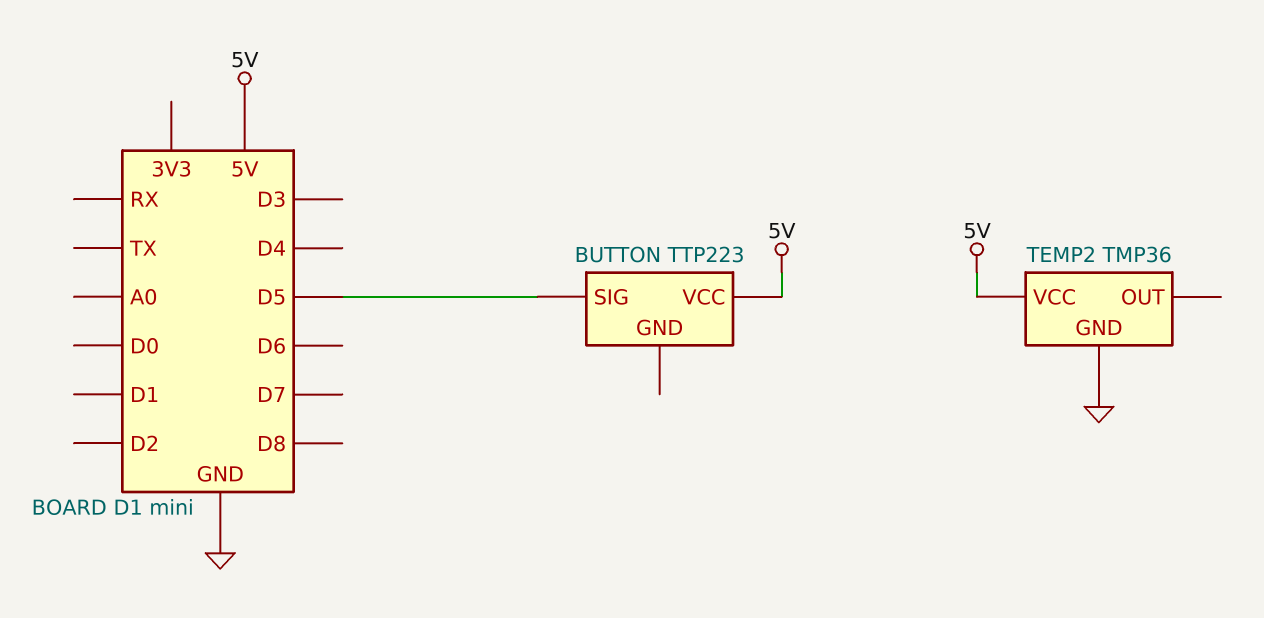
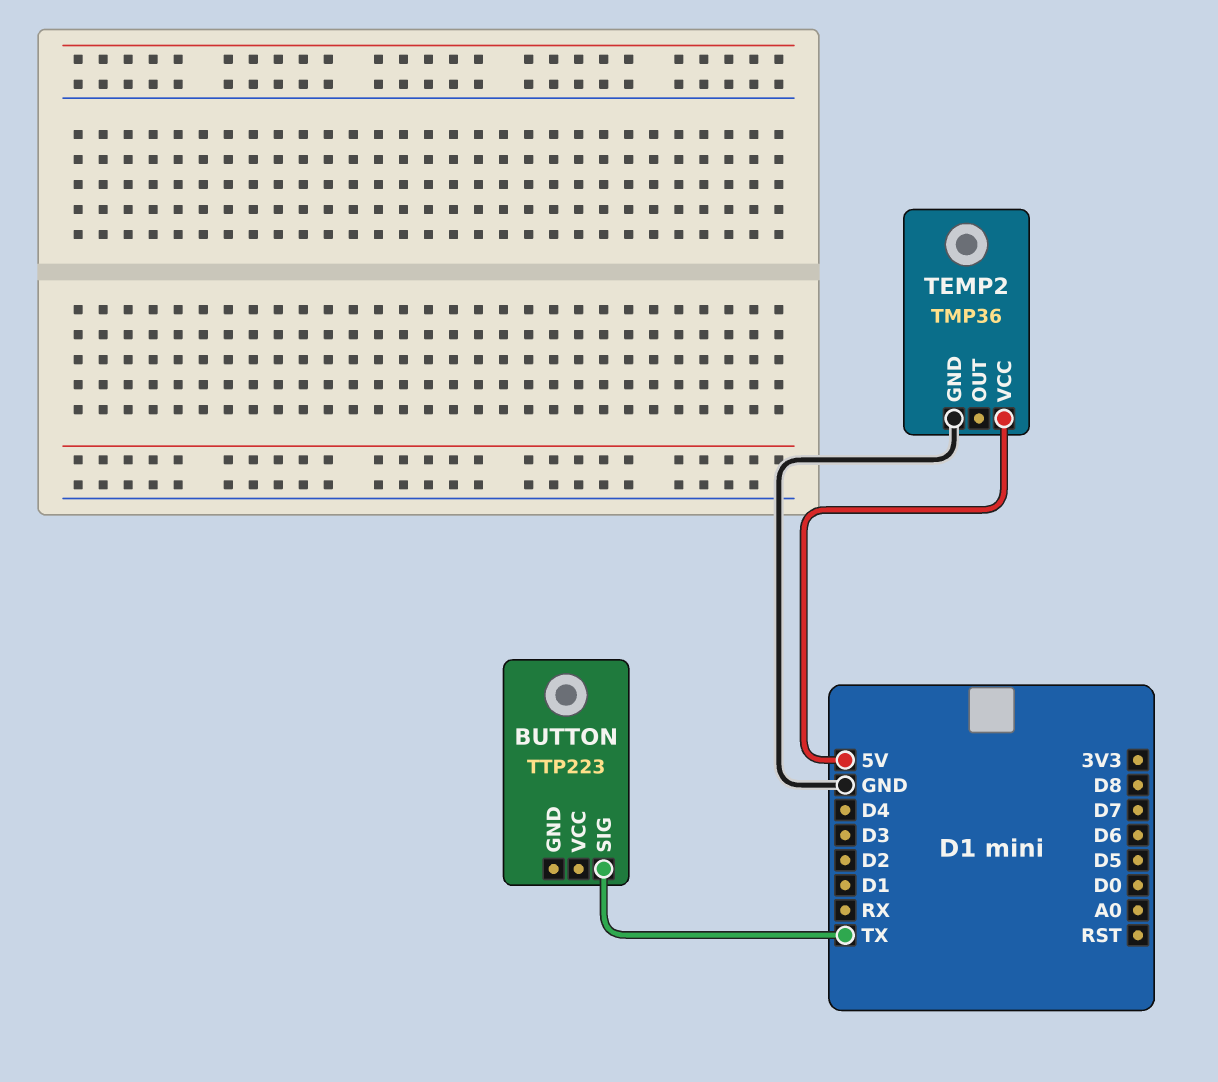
BUTTON pin SIG: D5 -> TX
BUTTON pin VCC: 5V -> none

